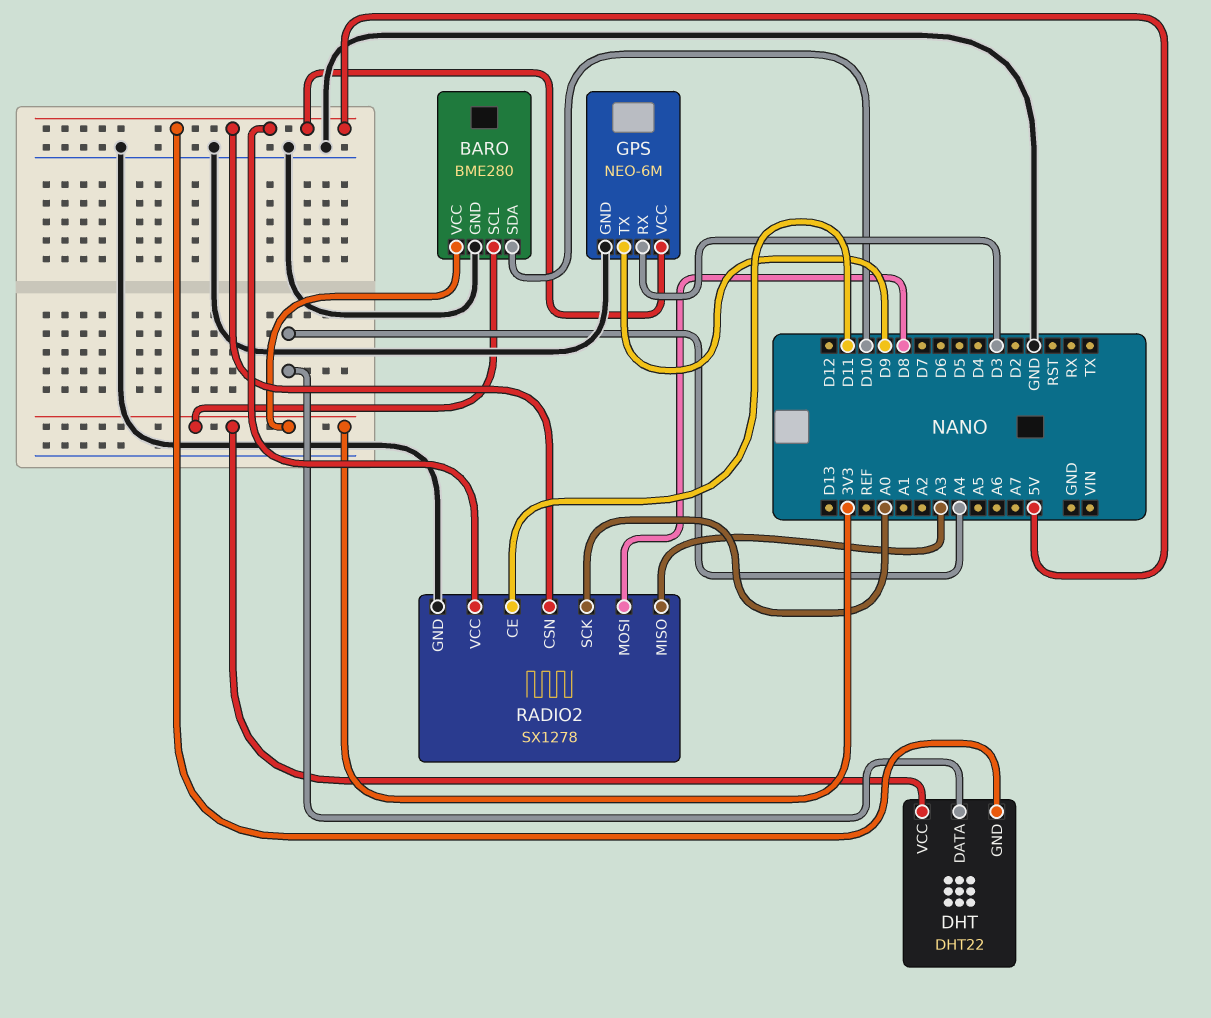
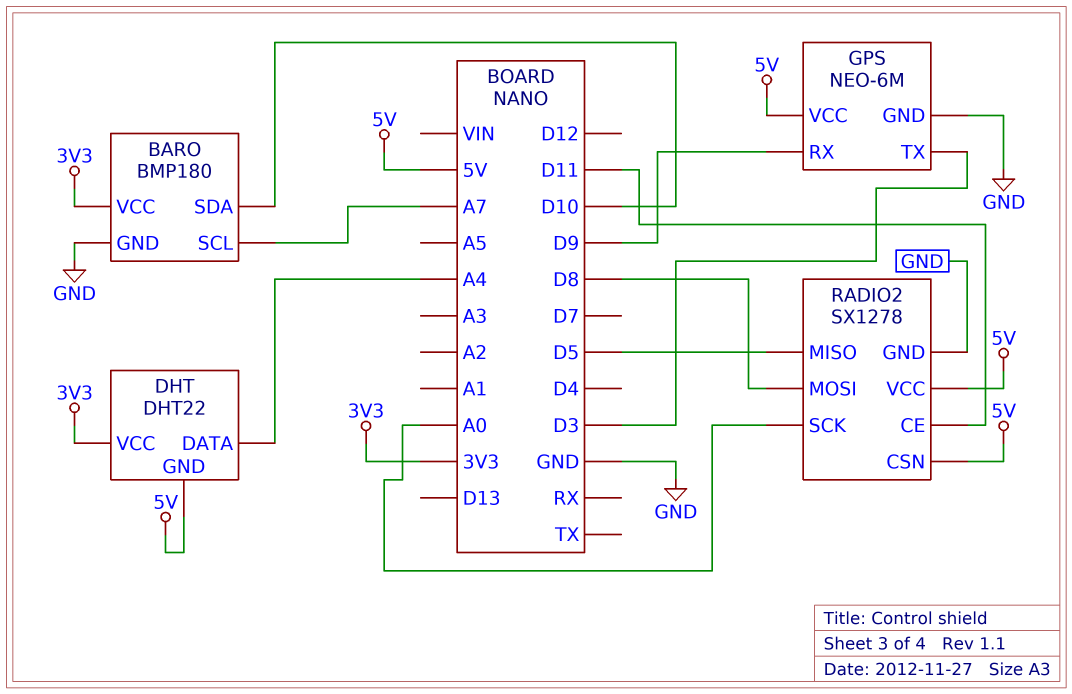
BARO: BME280 -> BMP180
BARO pin SCL: 3V3 -> A7
GPS pin RX: D3 -> D9
GPS pin TX: D9 -> D3
RADIO2 pin MISO: A3 -> D5

